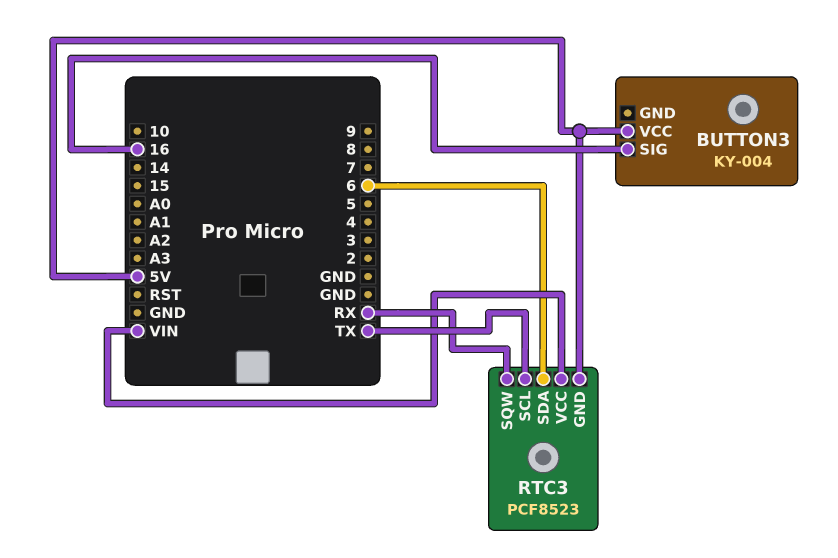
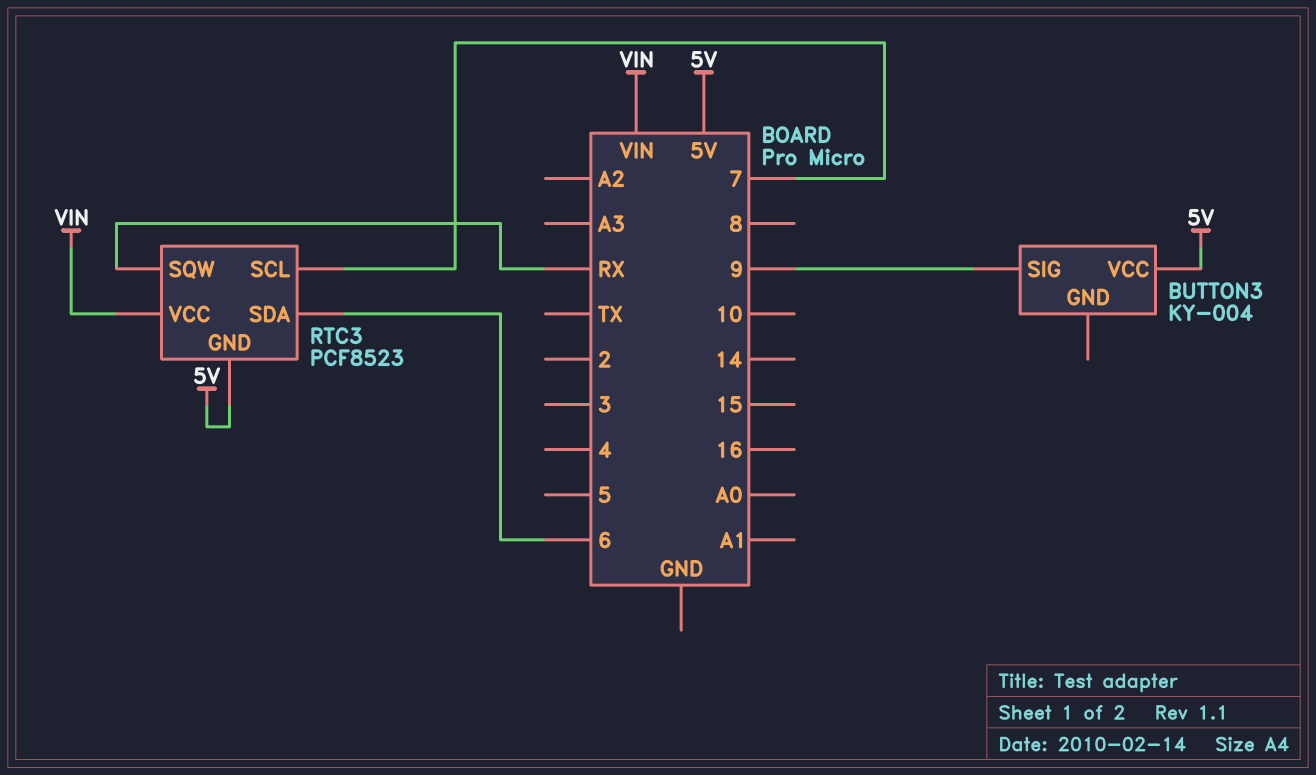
BUTTON3 pin SIG: 16 -> 9
RTC3 pin SCL: TX -> 7

